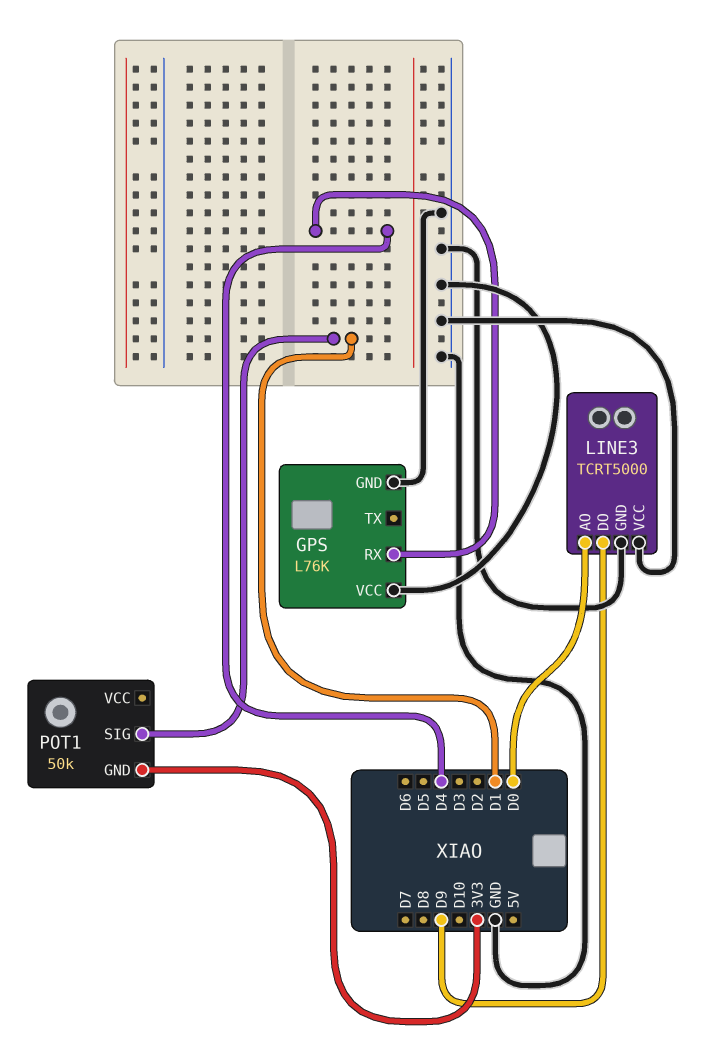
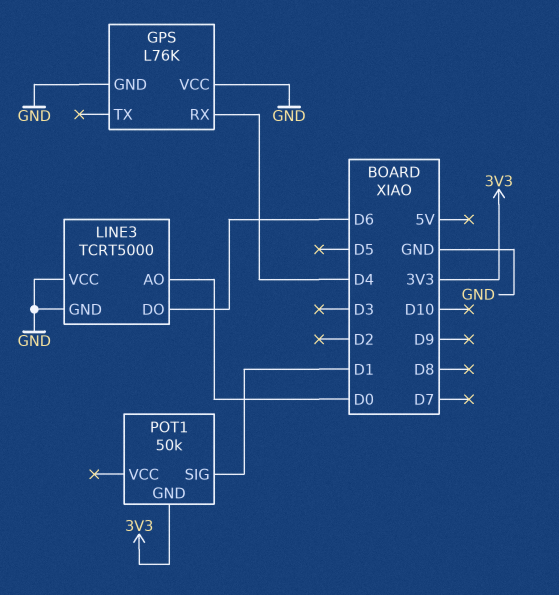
LINE3 pin DO: D9 -> D6

